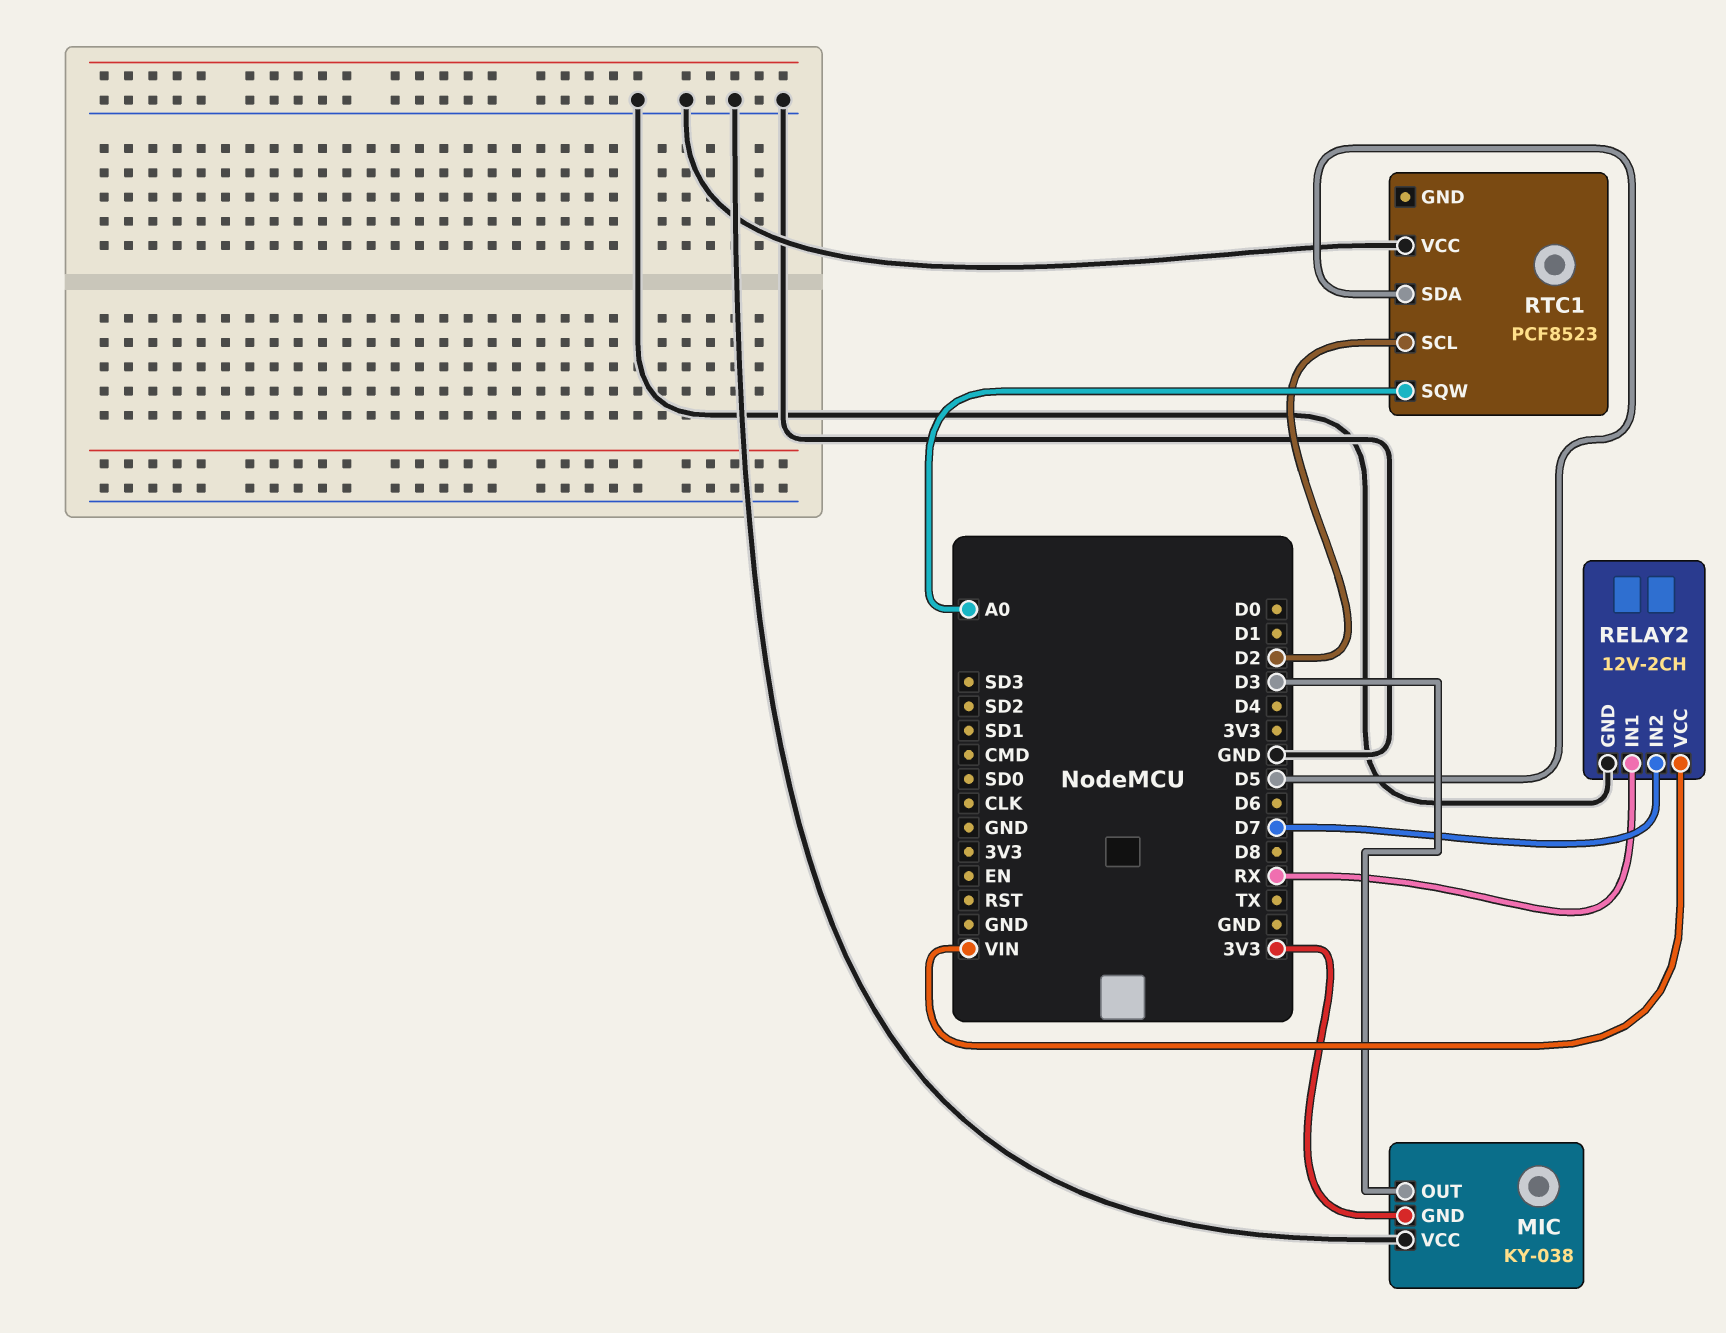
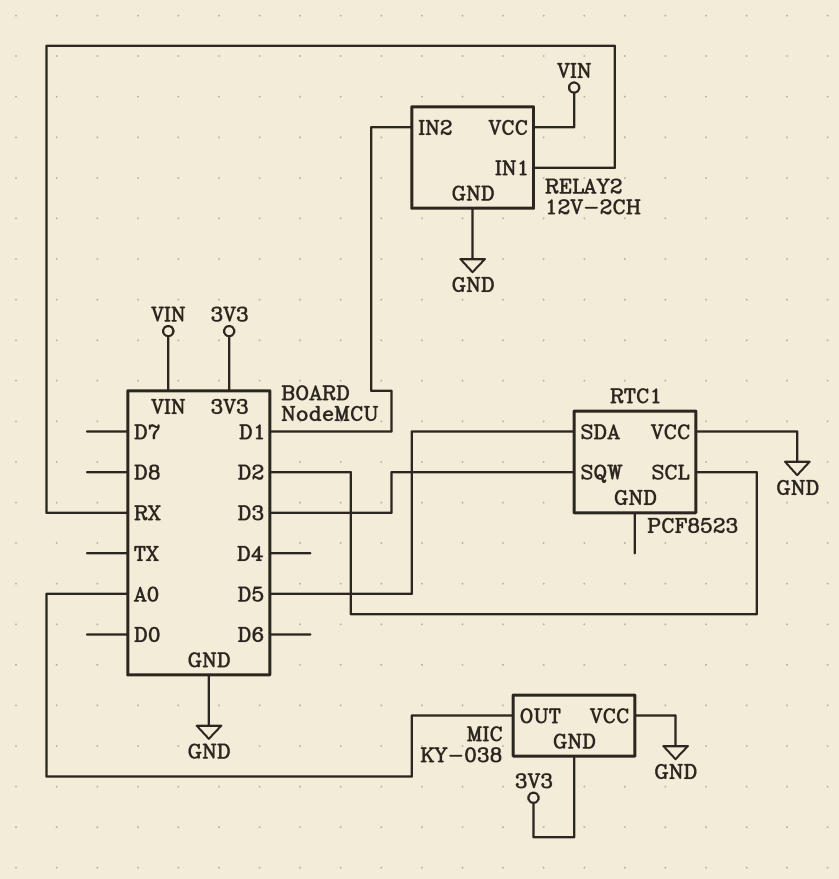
MIC pin OUT: D3 -> A0
RELAY2 pin IN2: D7 -> D1
RTC1 pin SQW: A0 -> D3

